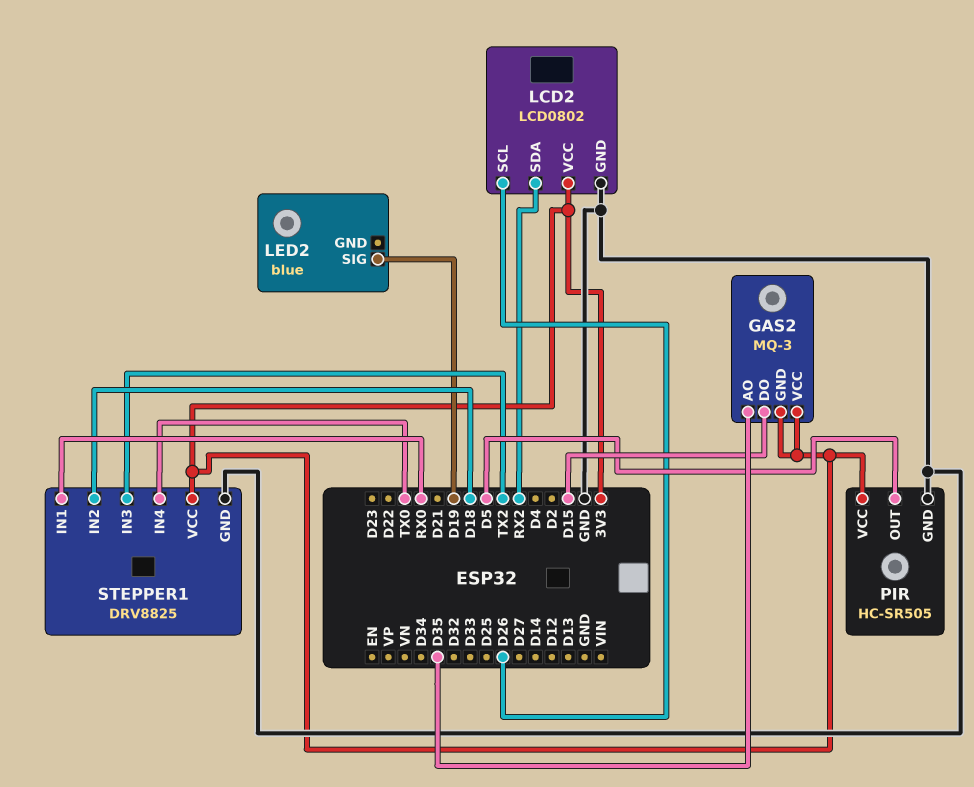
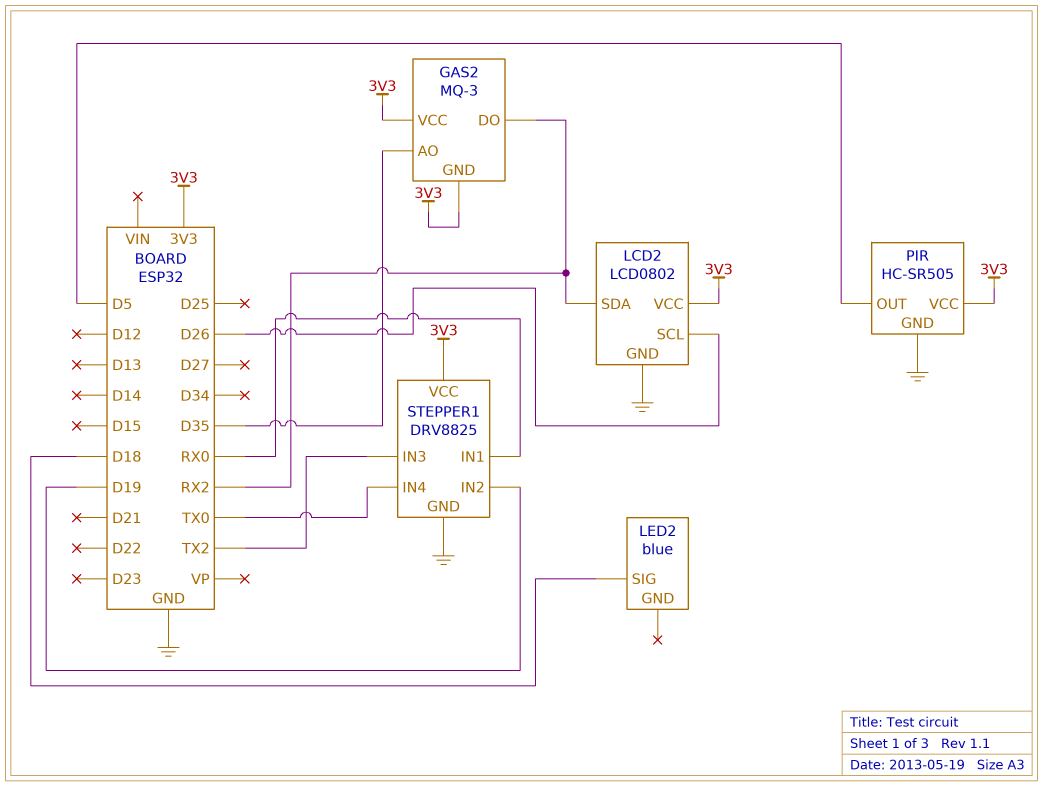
GAS2 pin DO: D15 -> RX2
LED2 pin SIG: D19 -> D18
STEPPER1 pin IN2: D18 -> D19

